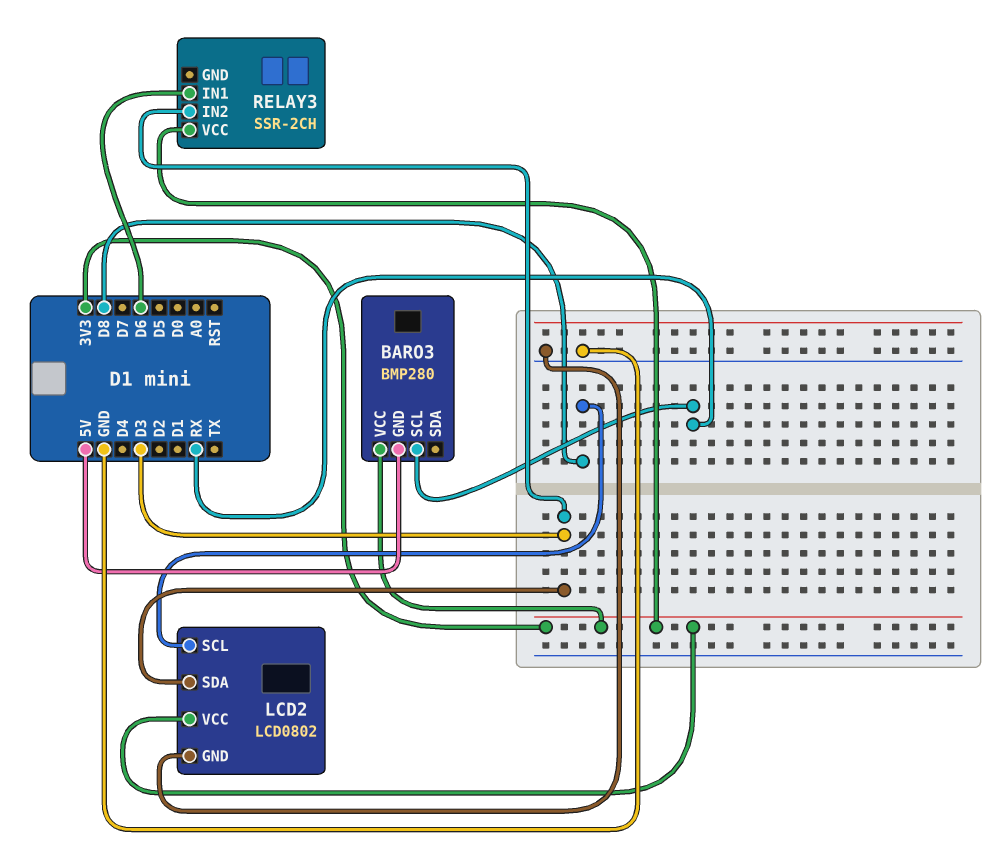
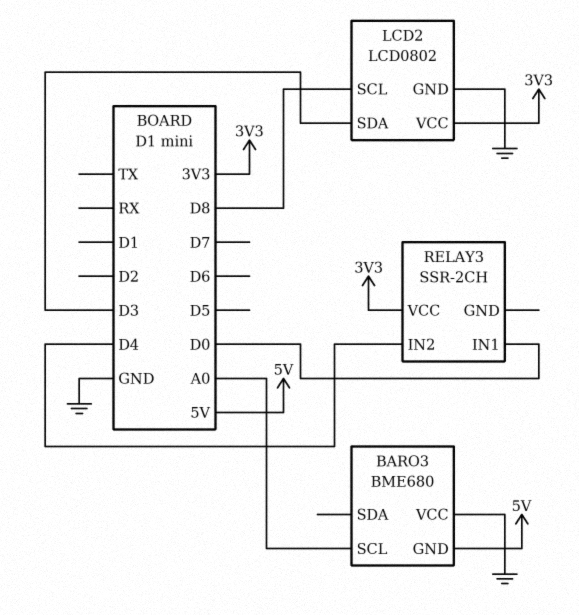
BARO3: BMP280 -> BME680
BARO3 pin SCL: RX -> A0
BARO3 pin VCC: 3V3 -> GND
RELAY3 pin IN1: D6 -> D0
RELAY3 pin IN2: D3 -> D4

